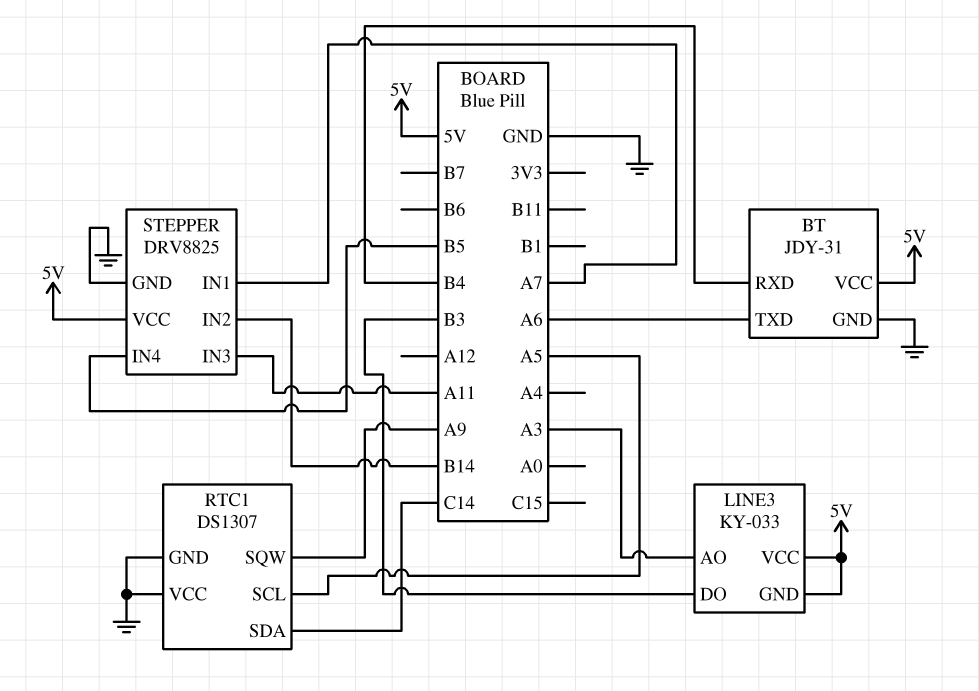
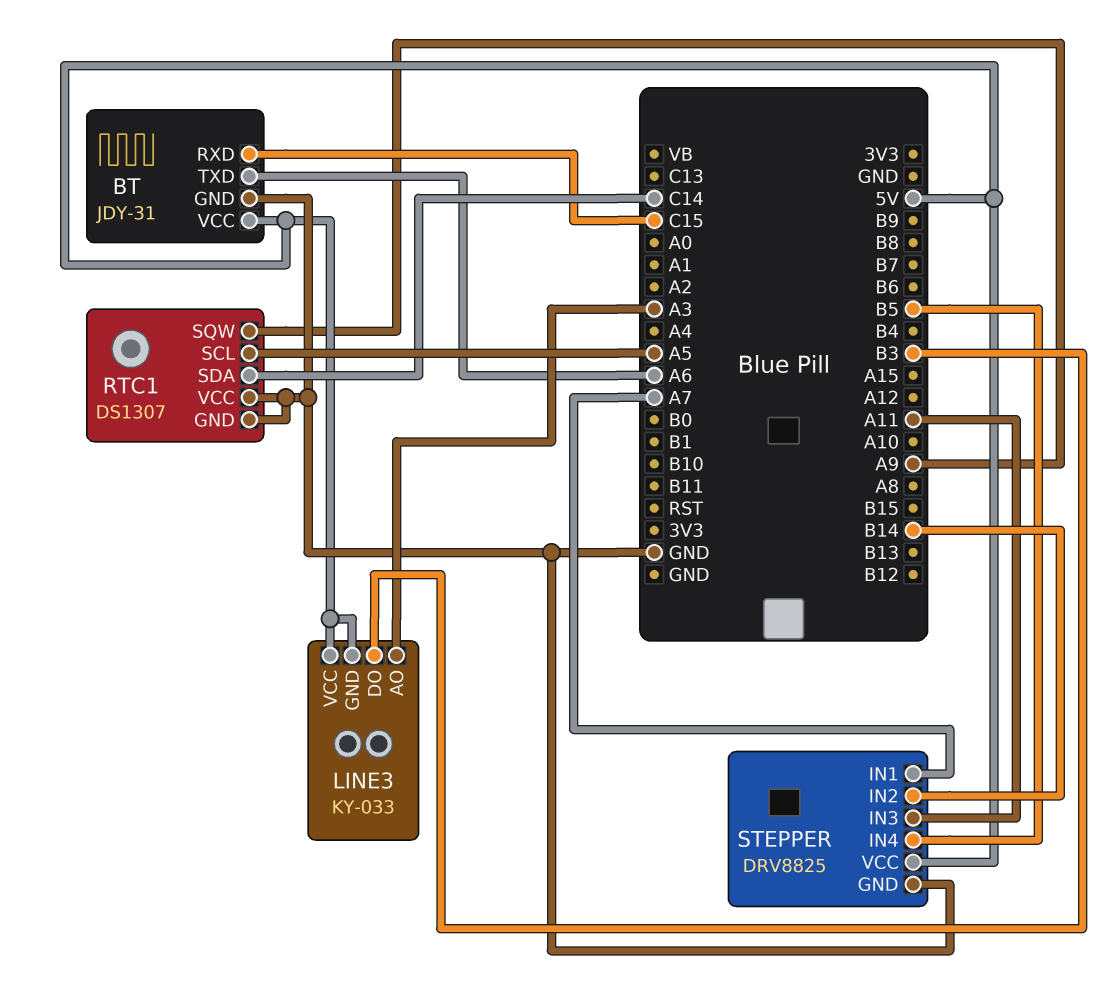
BT pin RXD: B4 -> C15

